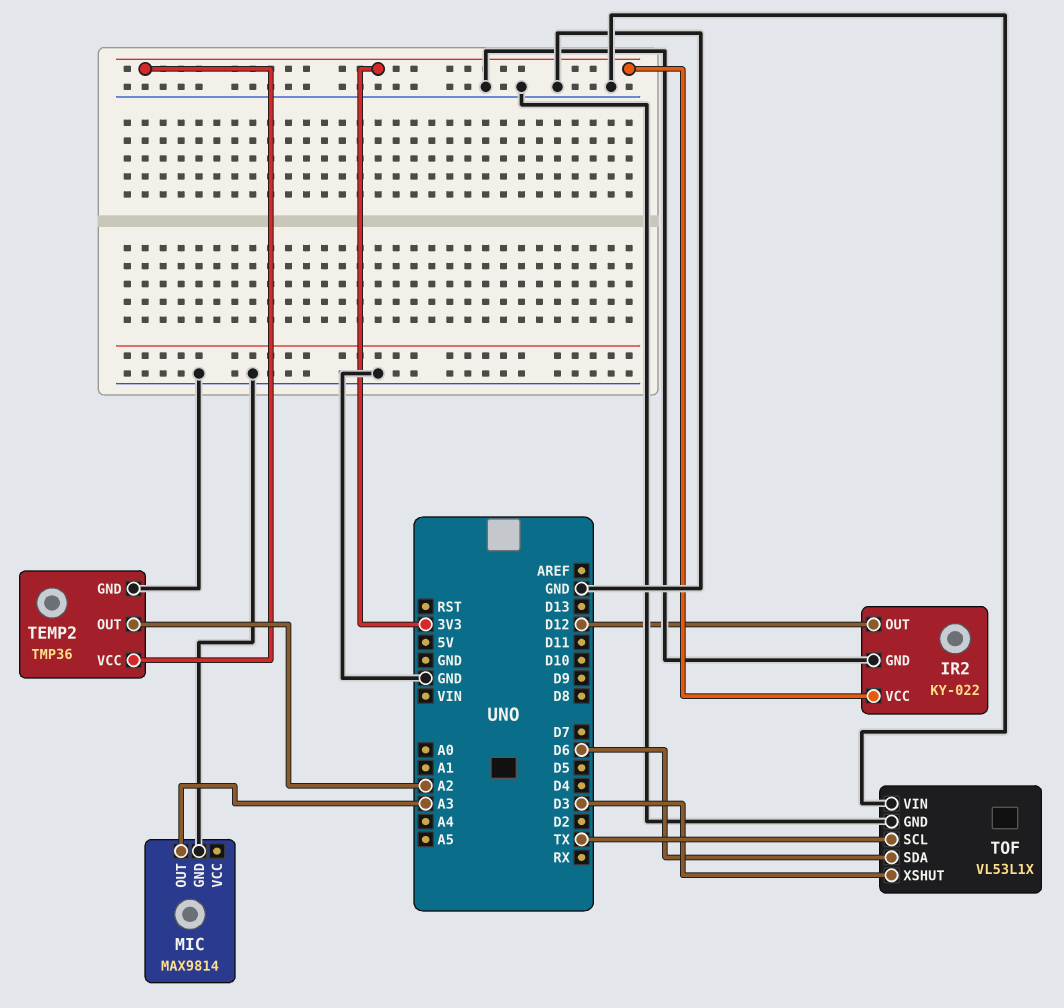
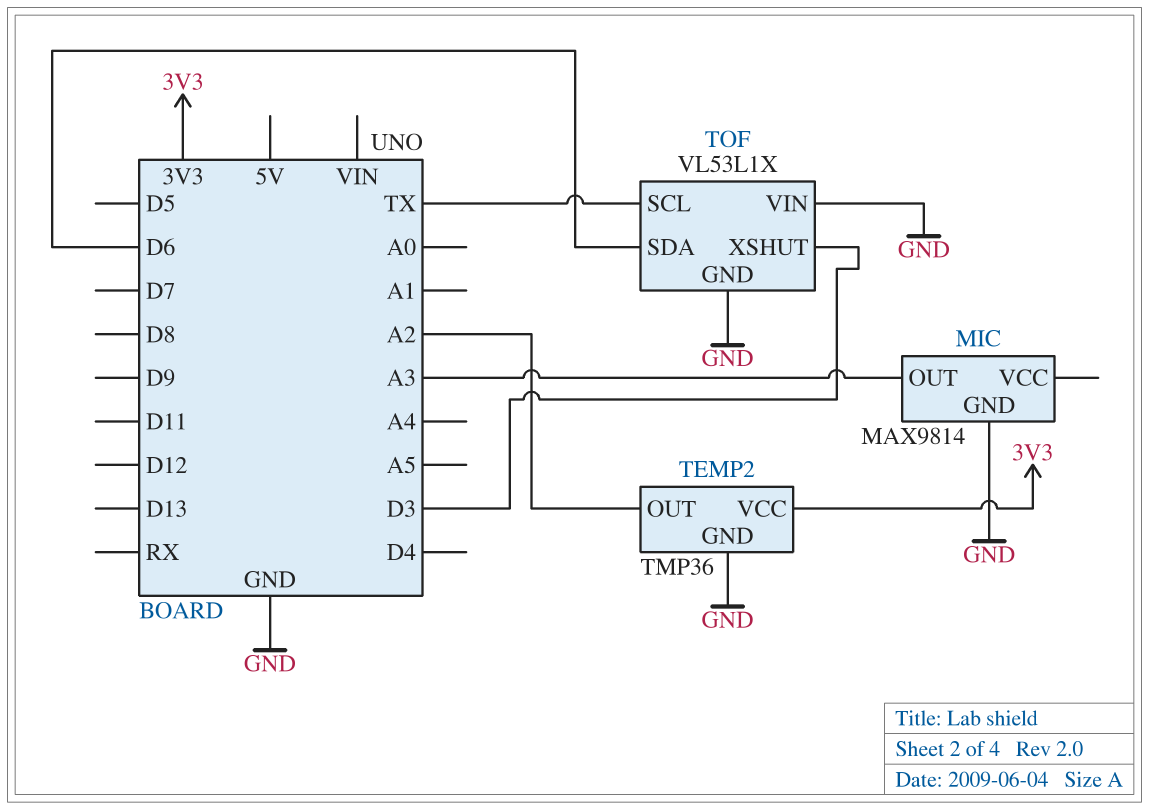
IR2: KY-022 -> none
IR2 pin GND: GND -> none
IR2 pin OUT: D12 -> none
IR2 pin VCC: 3V3 -> none

